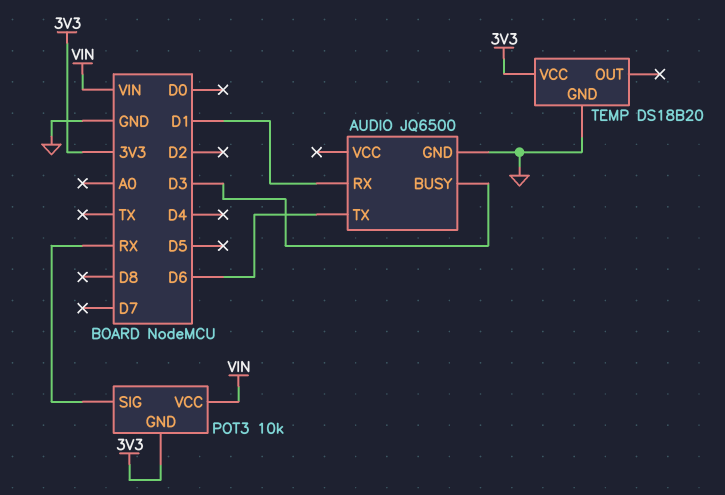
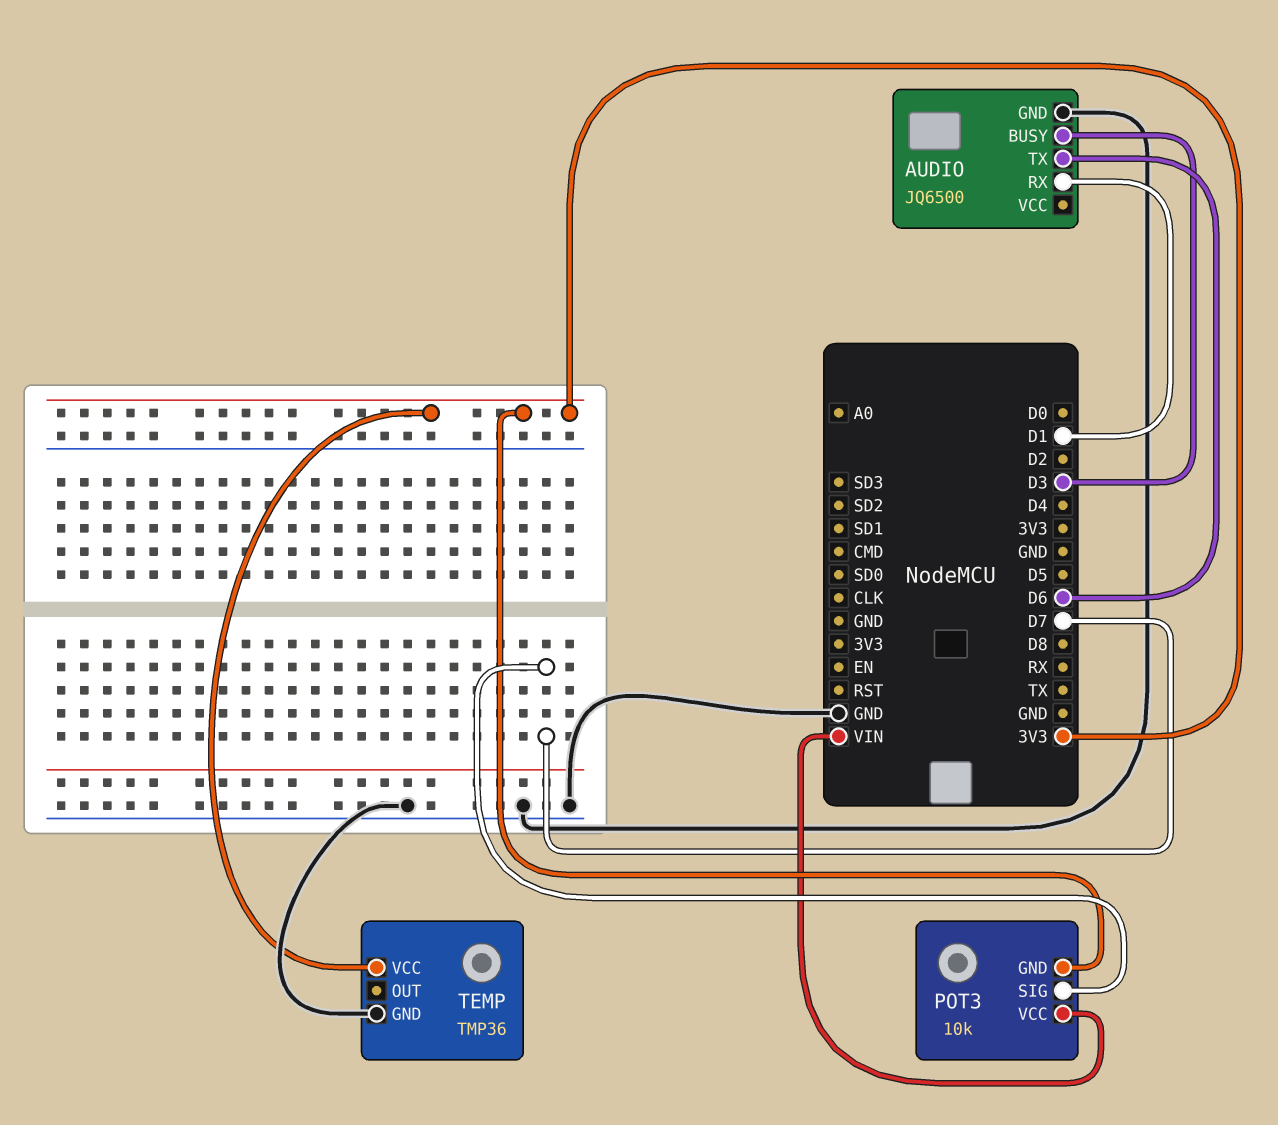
POT3 pin SIG: RX -> D7
TEMP: DS18B20 -> TMP36

